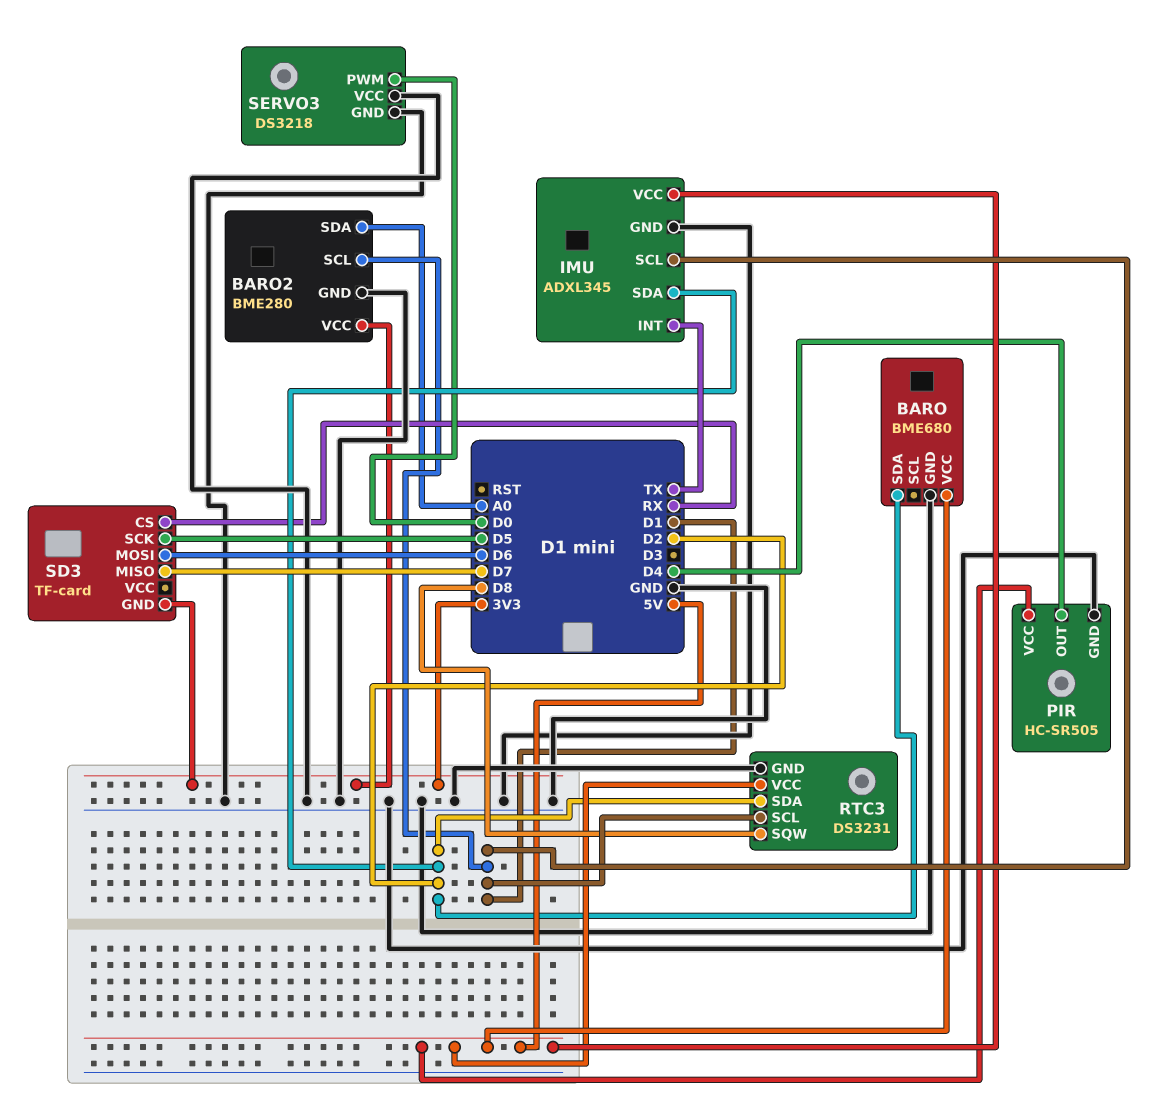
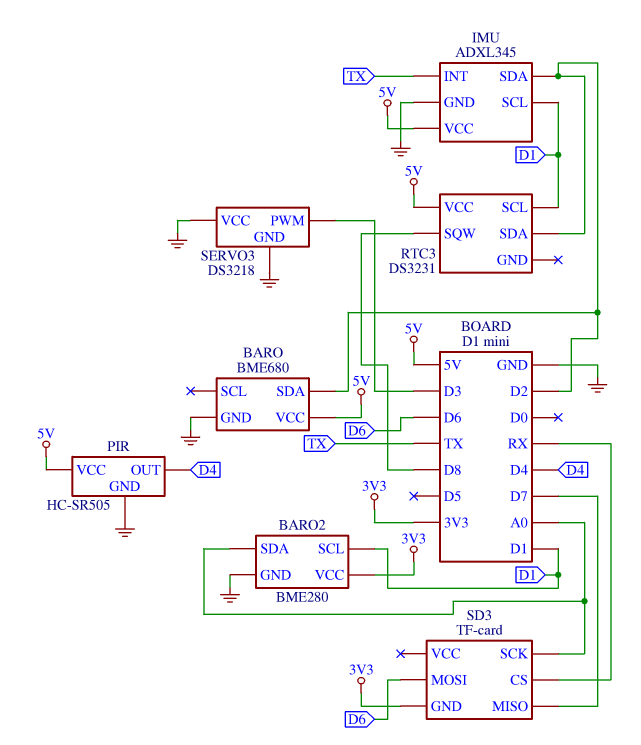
RTC3 pin GND: GND -> none
SD3 pin SCK: D5 -> A0
SERVO3 pin PWM: D0 -> D3

